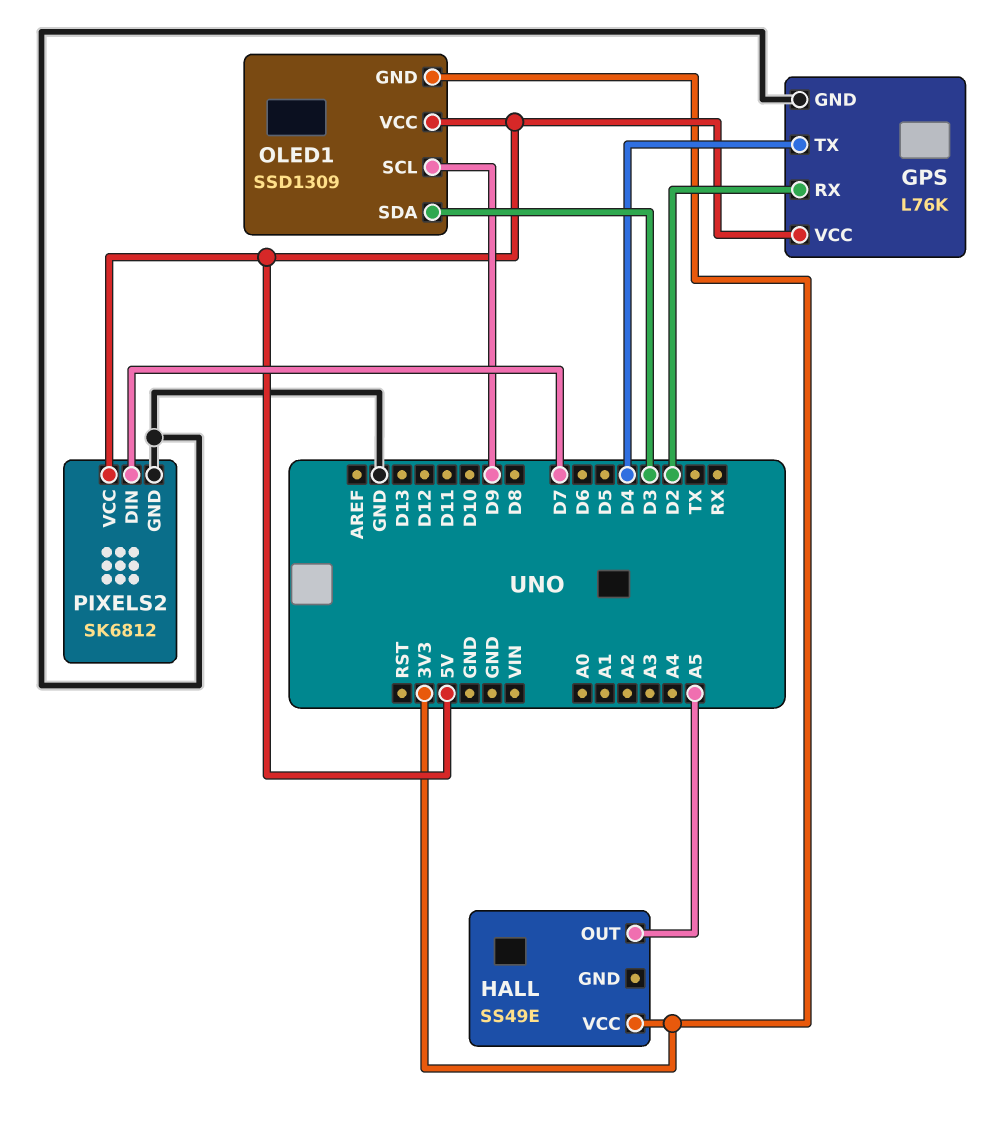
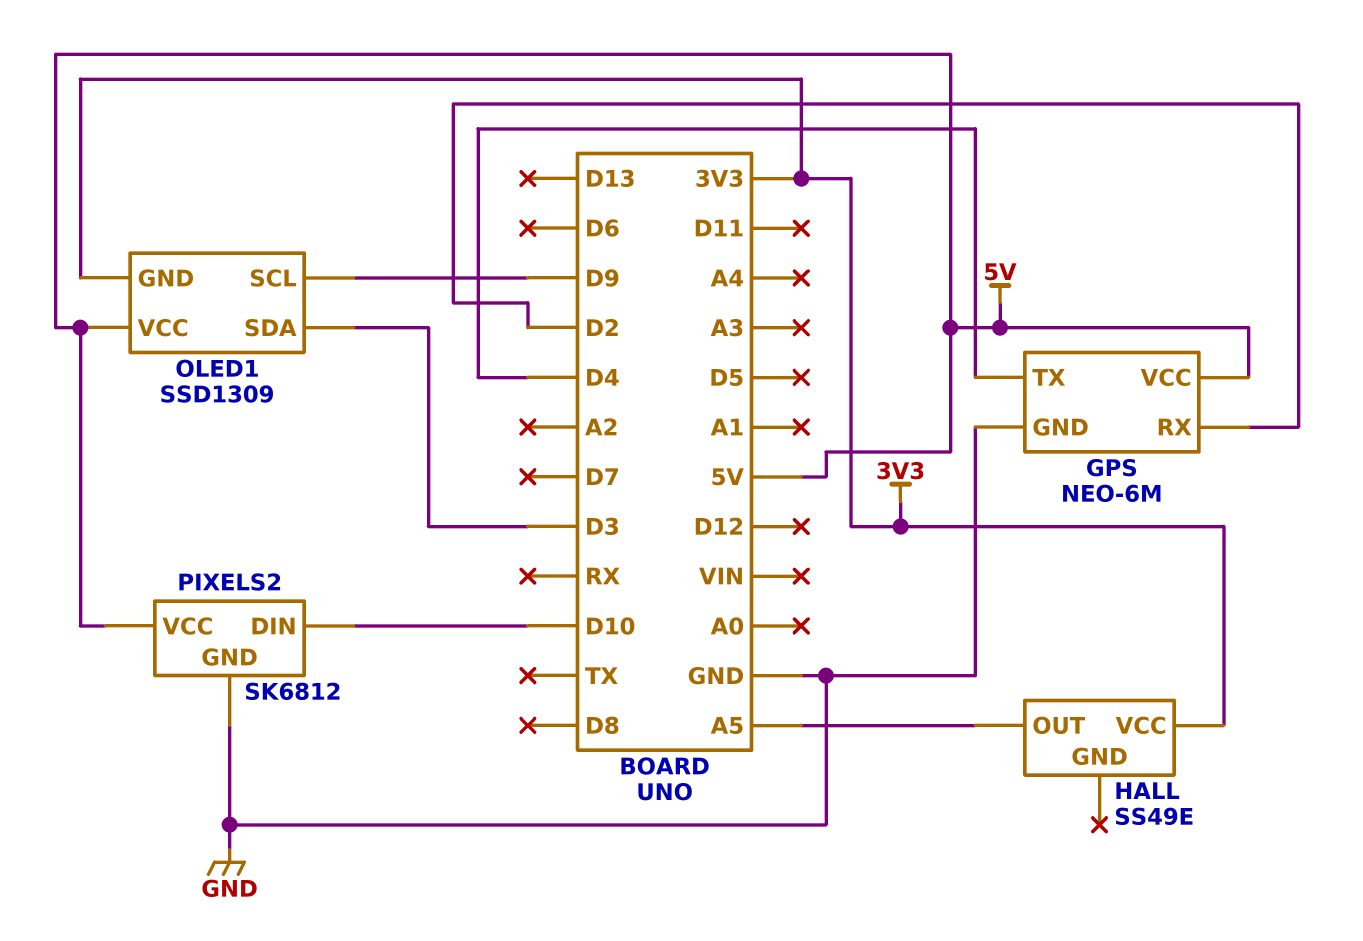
GPS: L76K -> NEO-6M
PIXELS2 pin DIN: D7 -> D10

